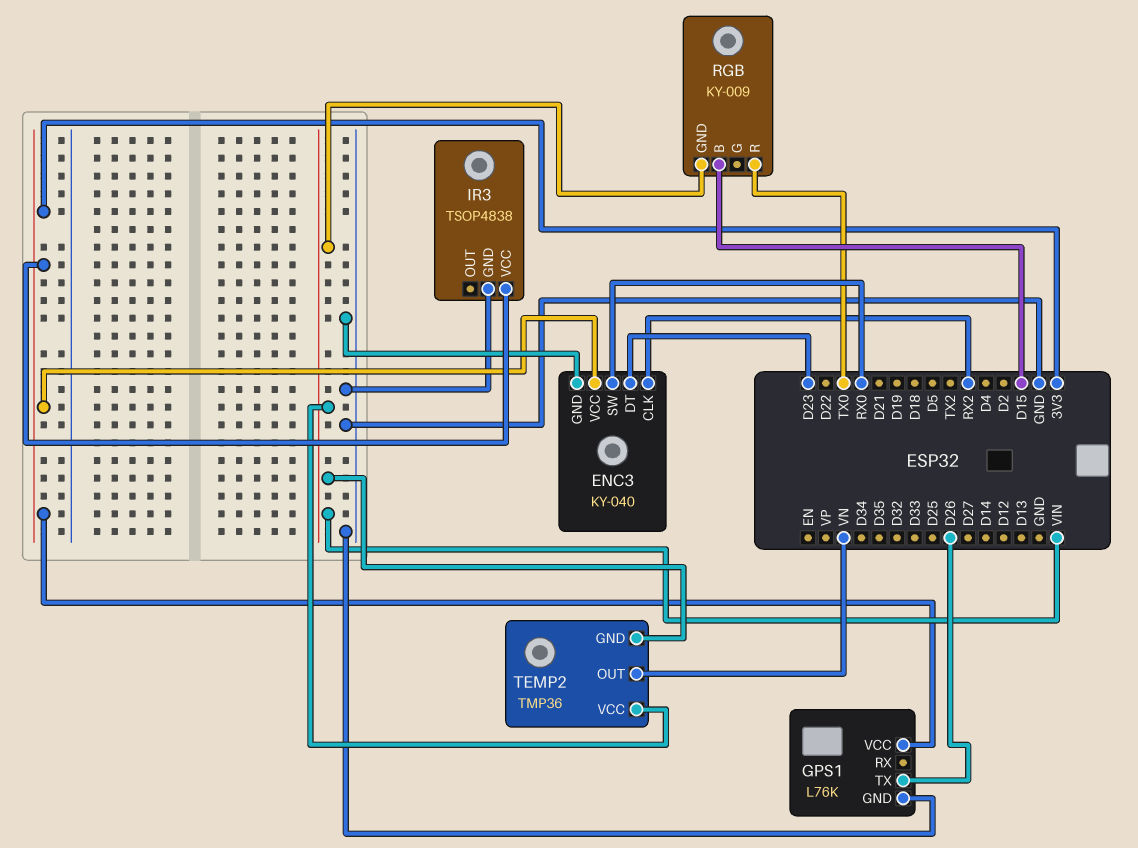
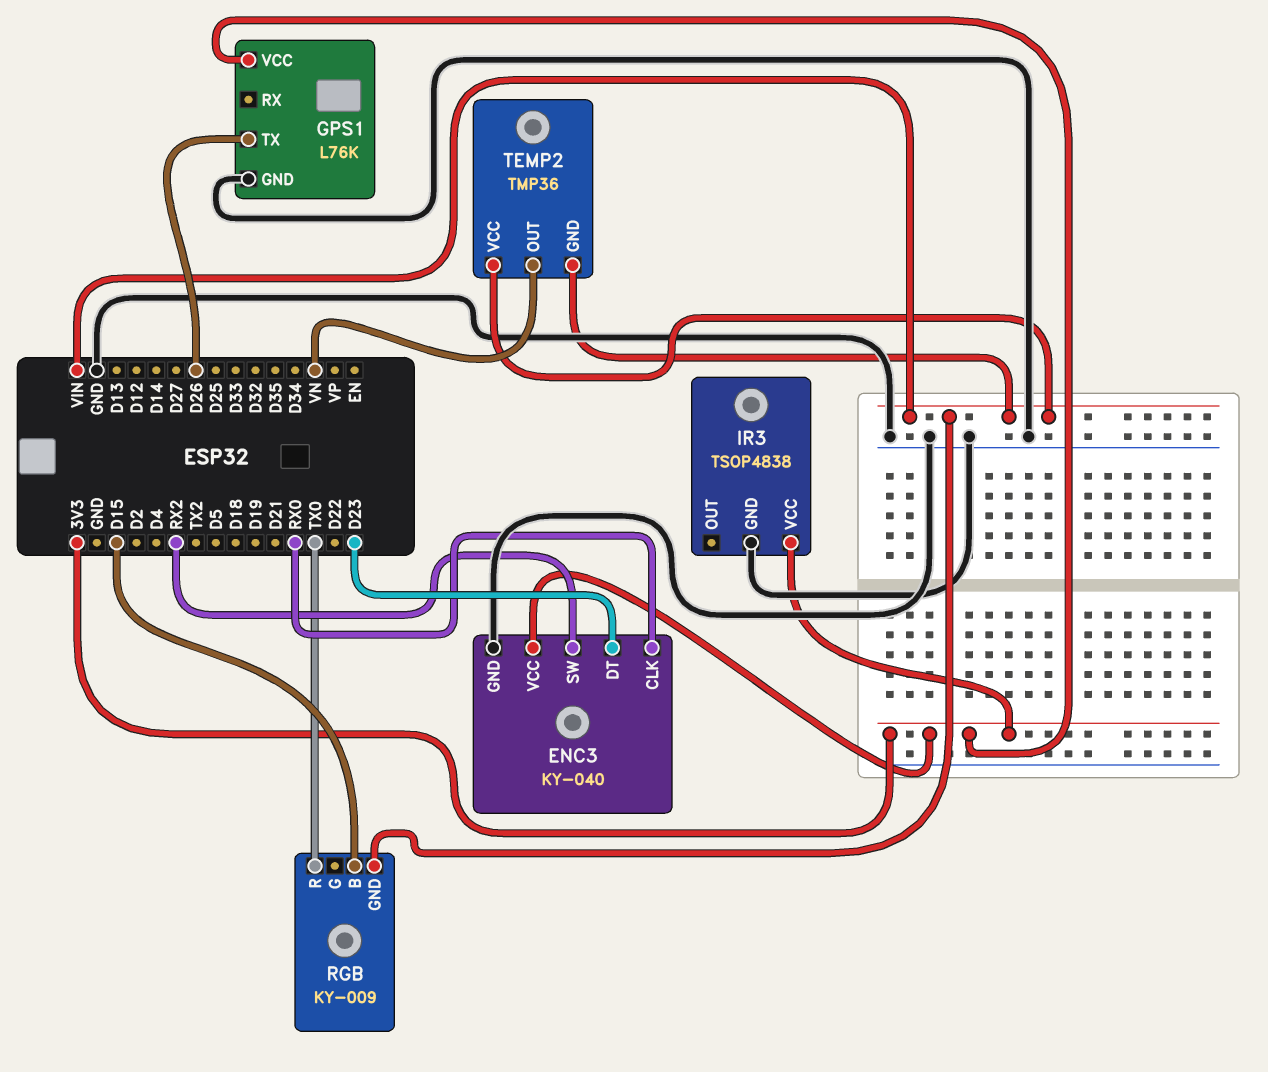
ENC3 pin CLK: RX2 -> RX0
ENC3 pin SW: RX0 -> RX2

